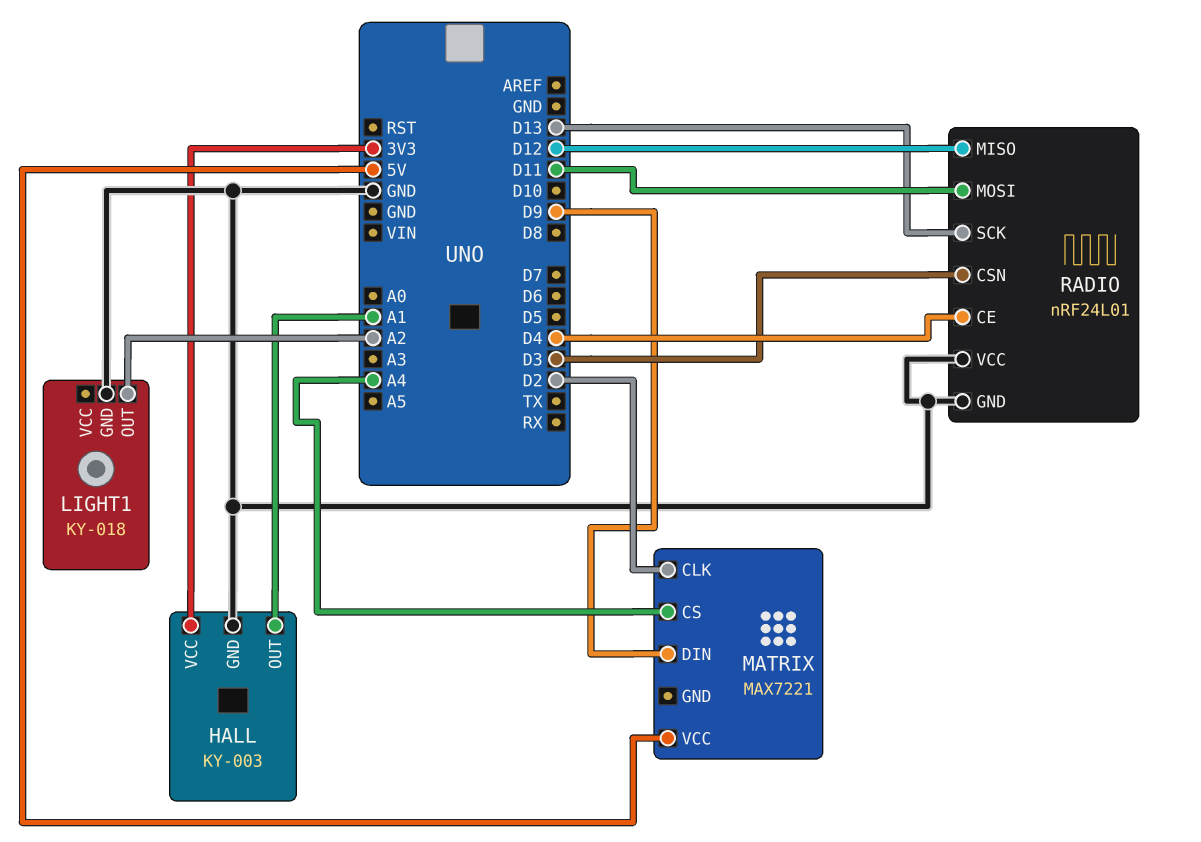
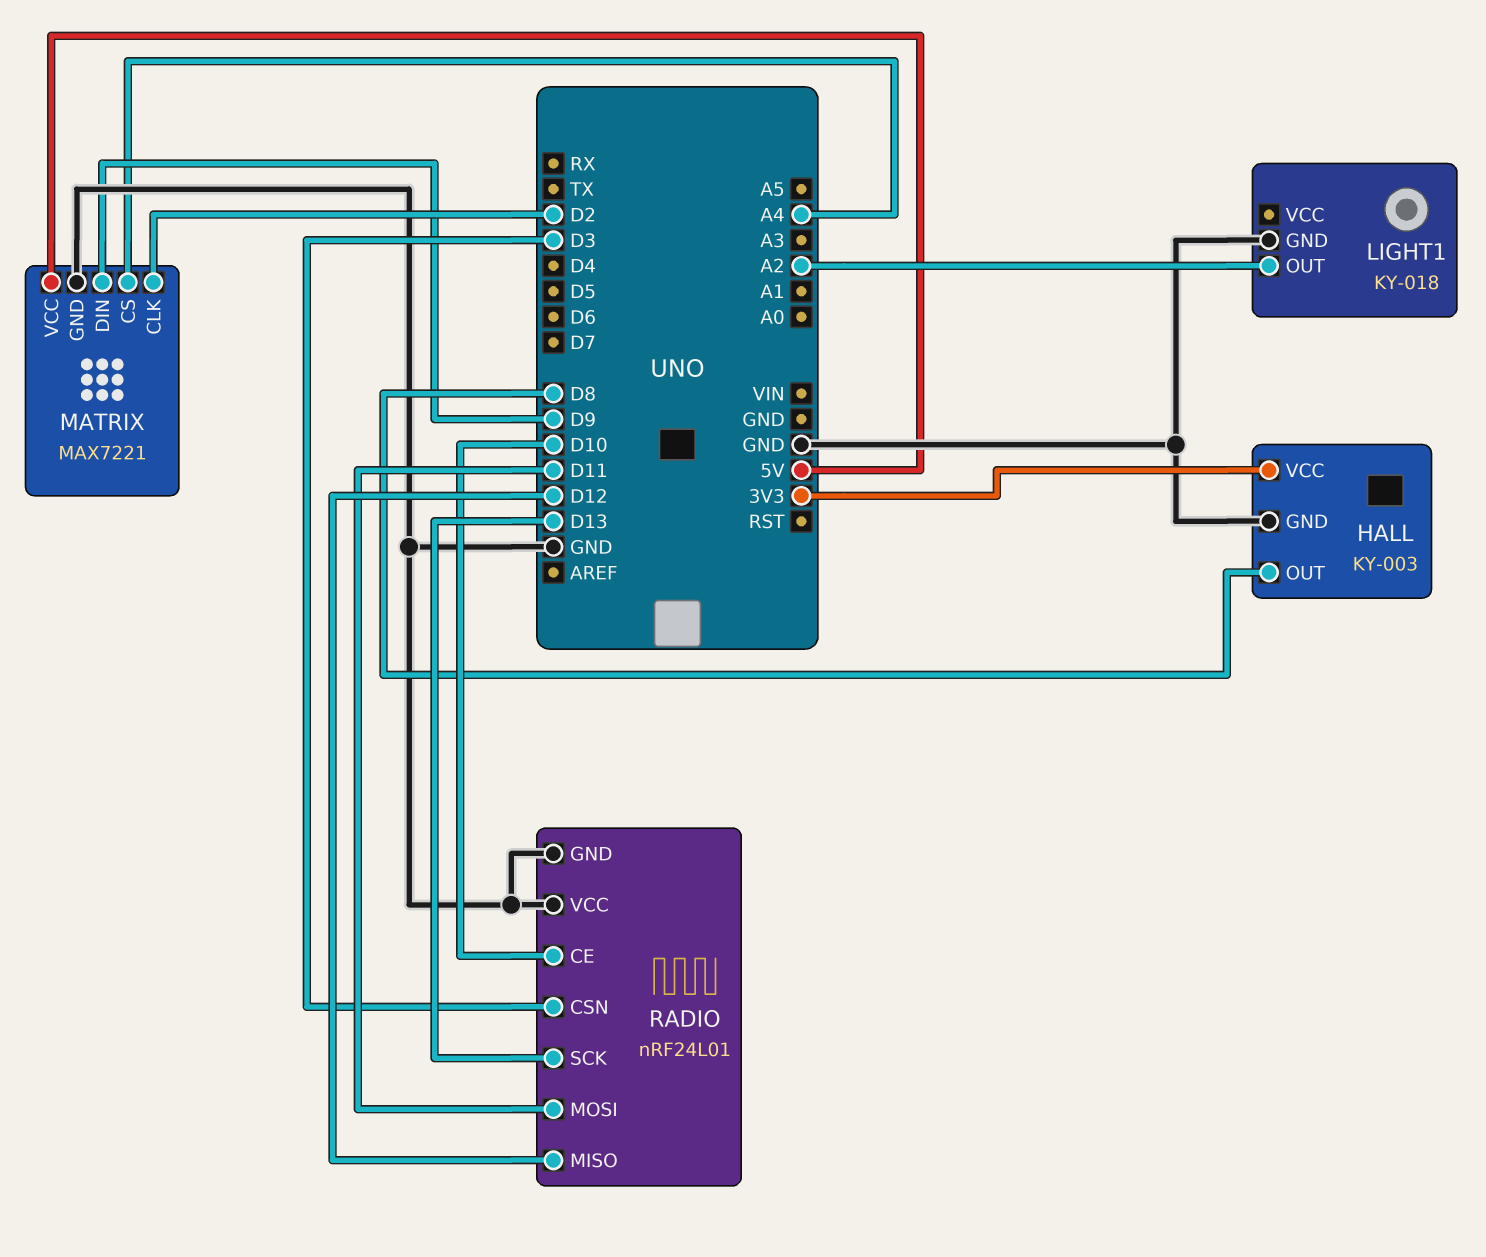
HALL pin OUT: A1 -> D8
MATRIX pin GND: none -> GND
RADIO pin CE: D4 -> D10

